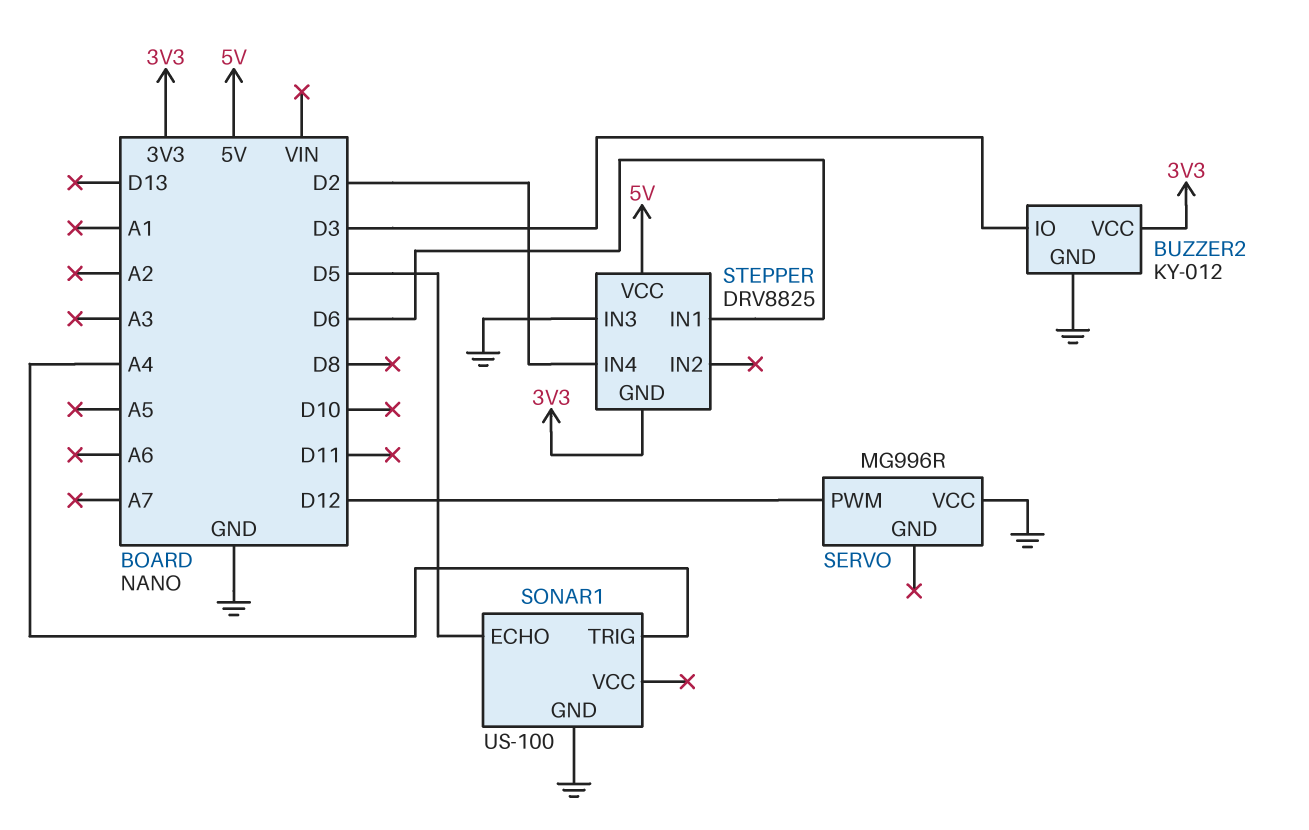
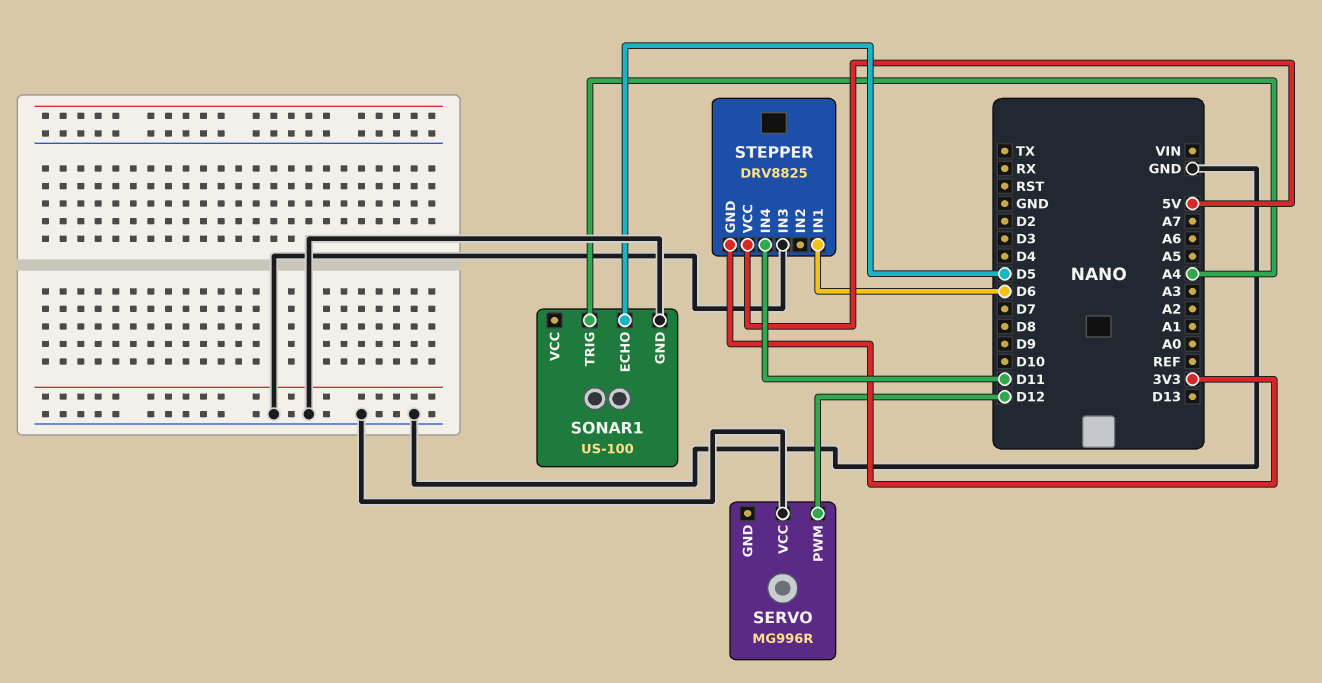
BUZZER2: KY-012 -> none
BUZZER2 pin GND: GND -> none
BUZZER2 pin IO: D3 -> none
BUZZER2 pin VCC: 3V3 -> none
STEPPER pin IN4: D2 -> D11

